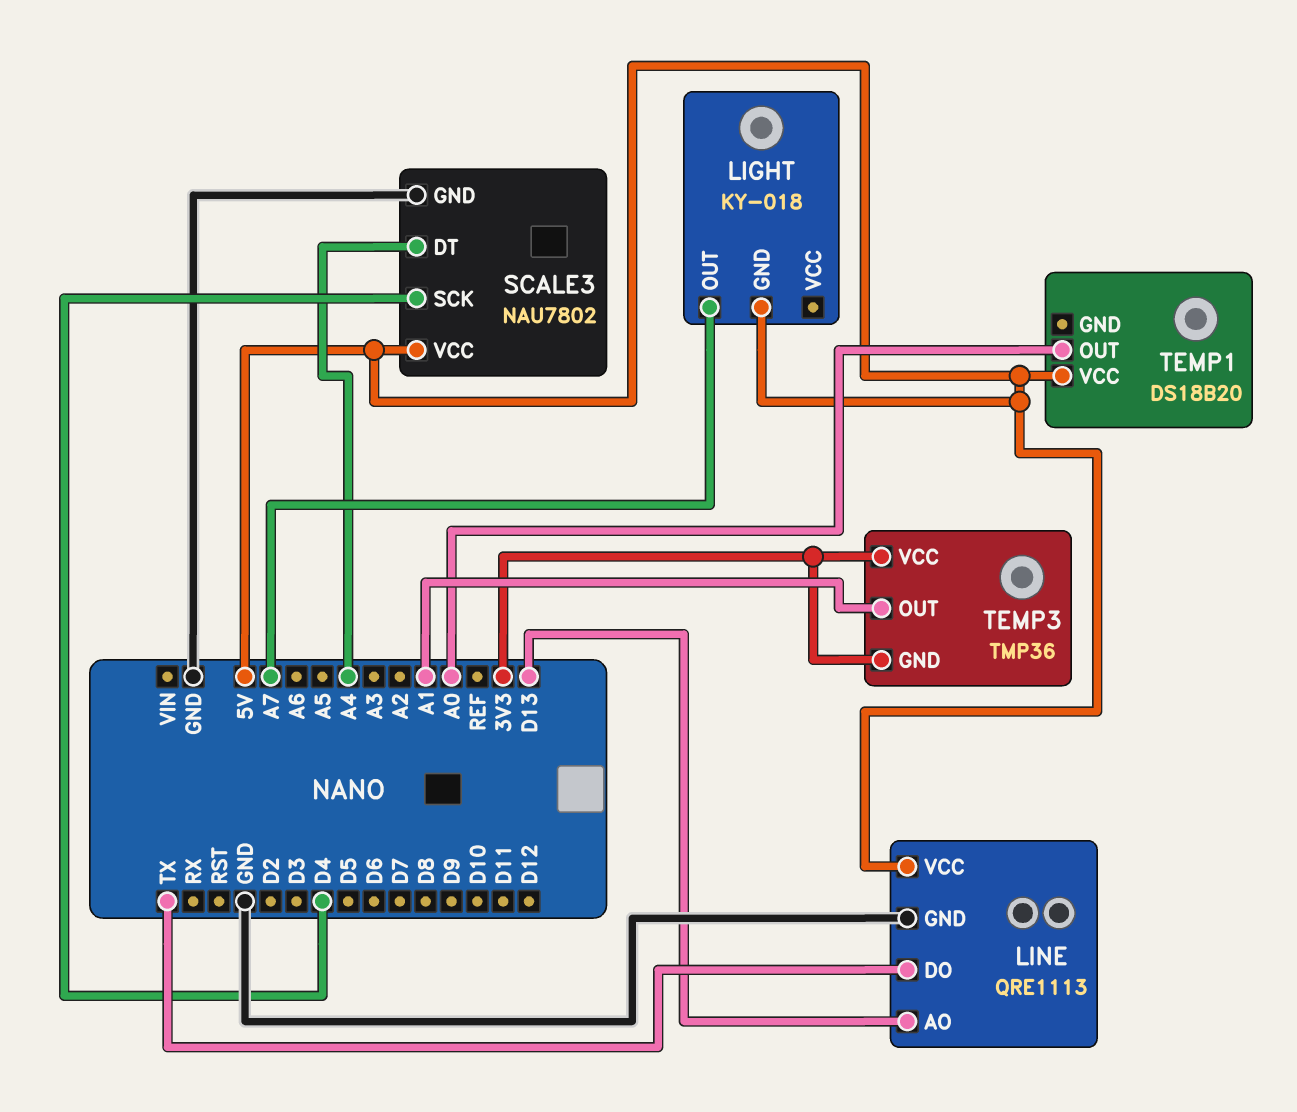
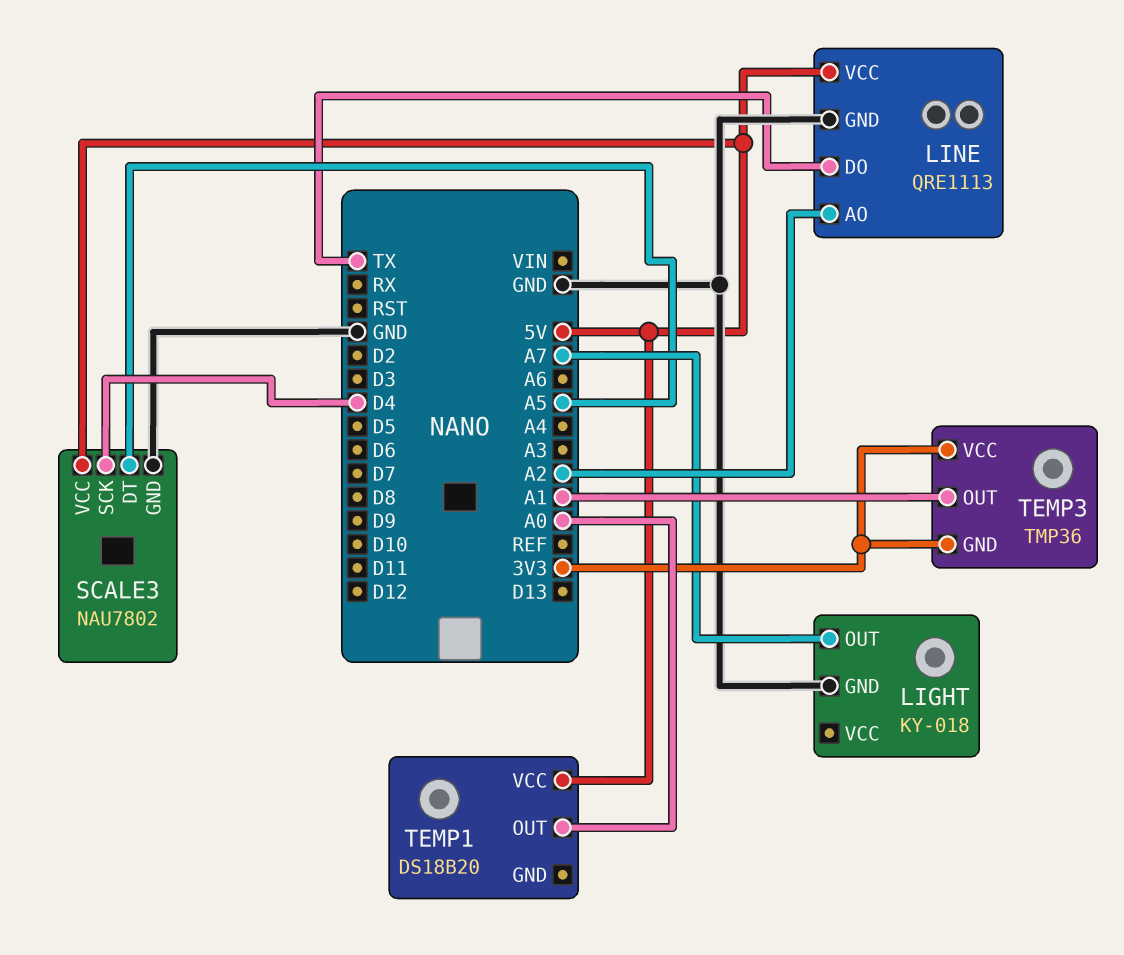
LIGHT pin GND: 5V -> GND
LINE pin AO: D13 -> A2
SCALE3 pin DT: A4 -> A5

